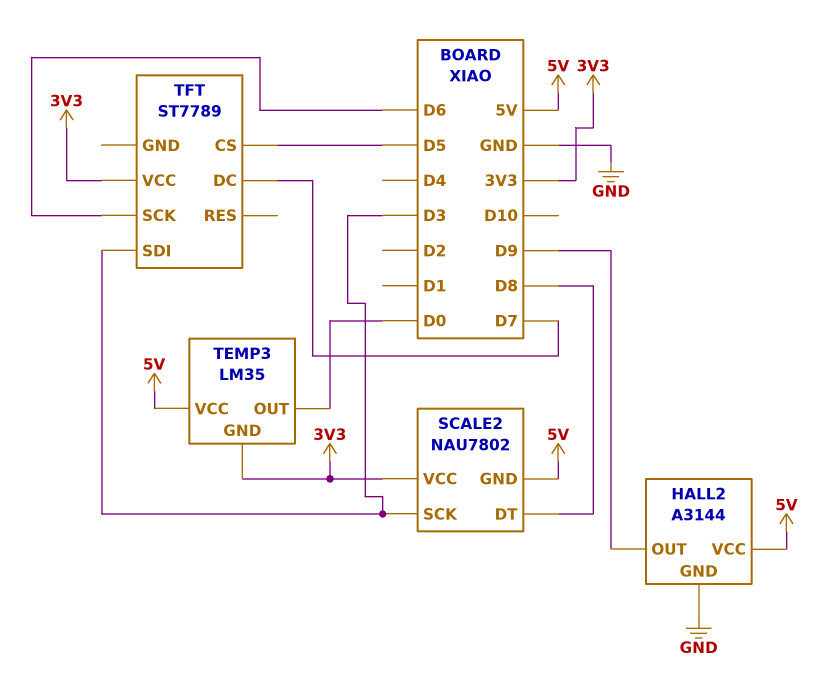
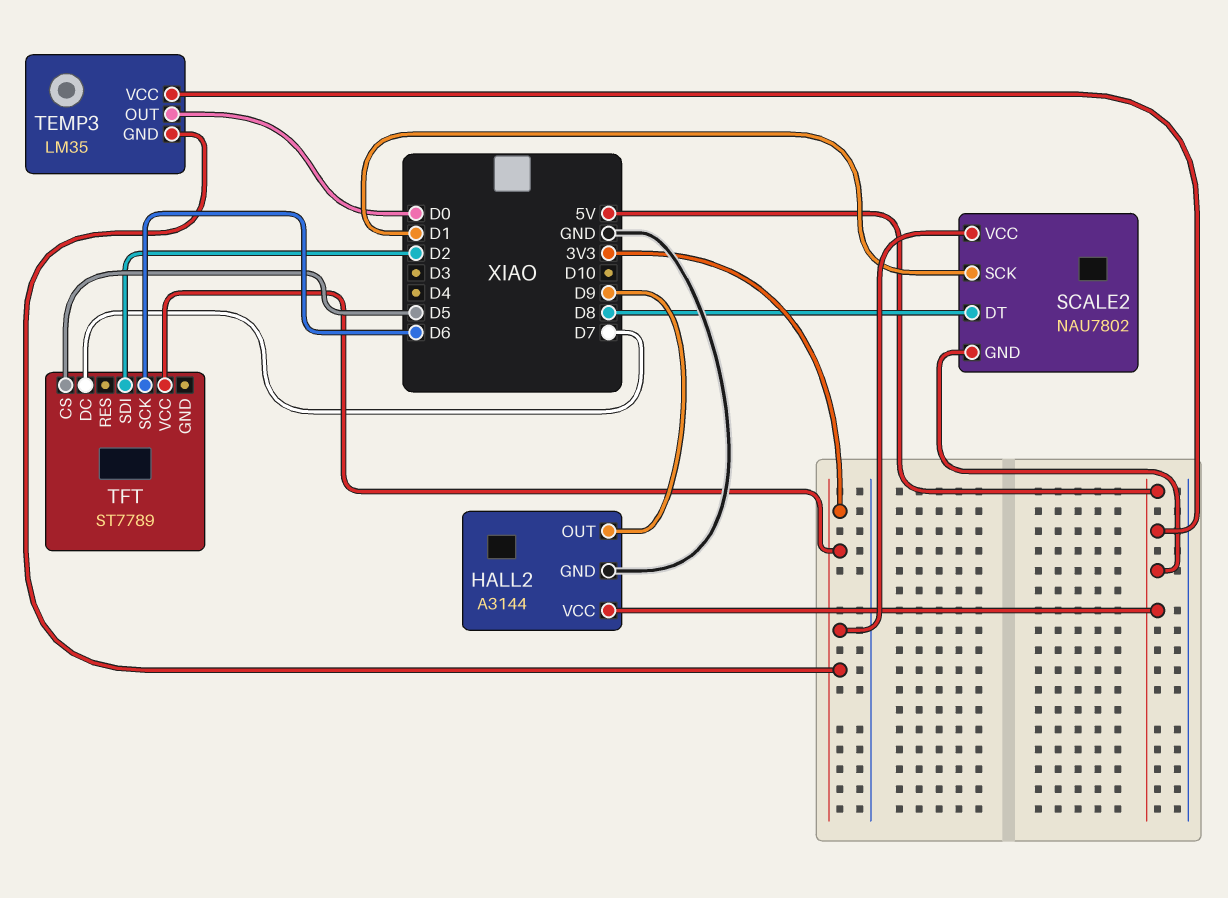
SCALE2 pin SCK: D3 -> D1
TFT pin SDI: D3 -> D2

